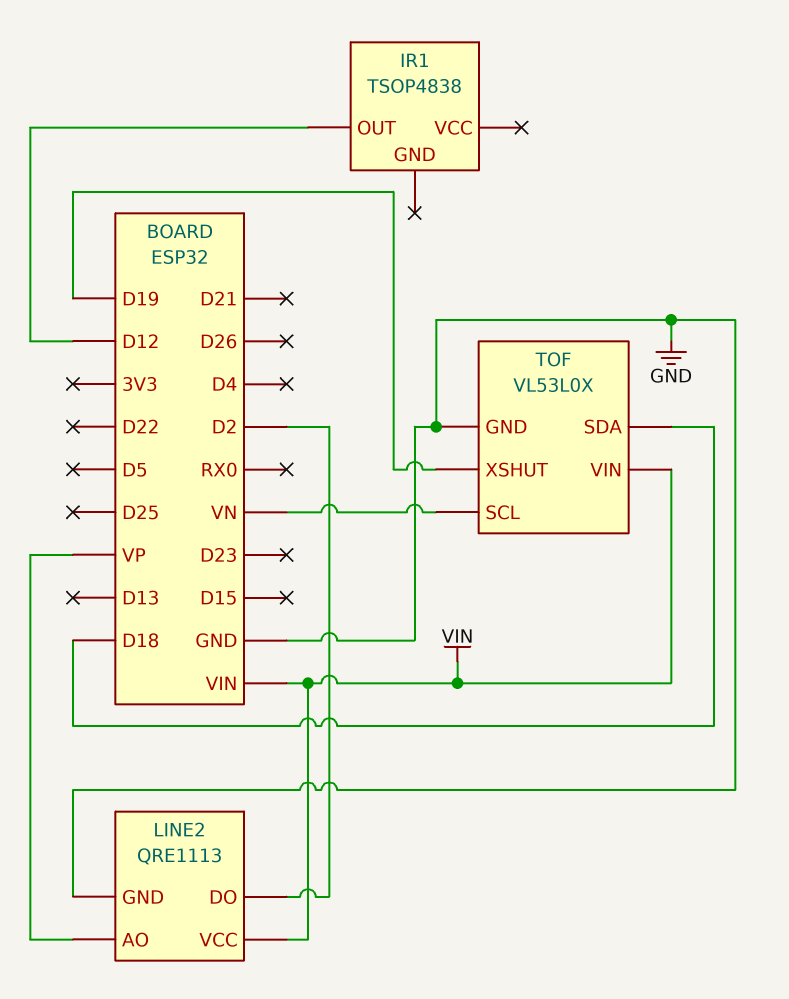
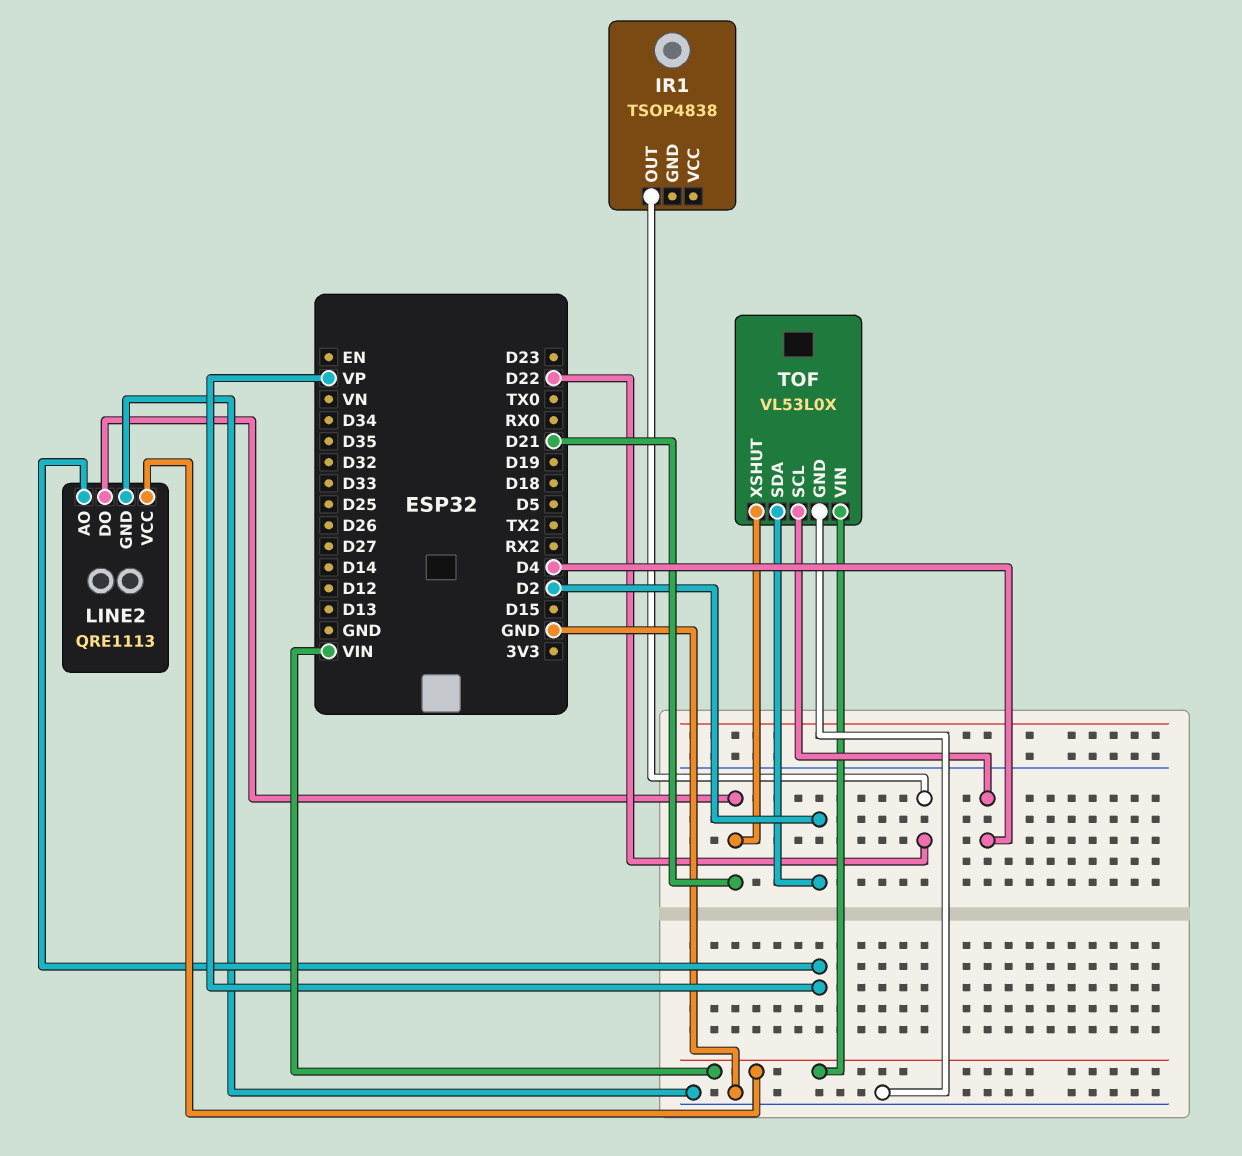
IR1 pin OUT: D12 -> D22
LINE2 pin DO: D2 -> D21
TOF pin SCL: VN -> D4
TOF pin SDA: D18 -> D2
TOF pin XSHUT: D19 -> D21

